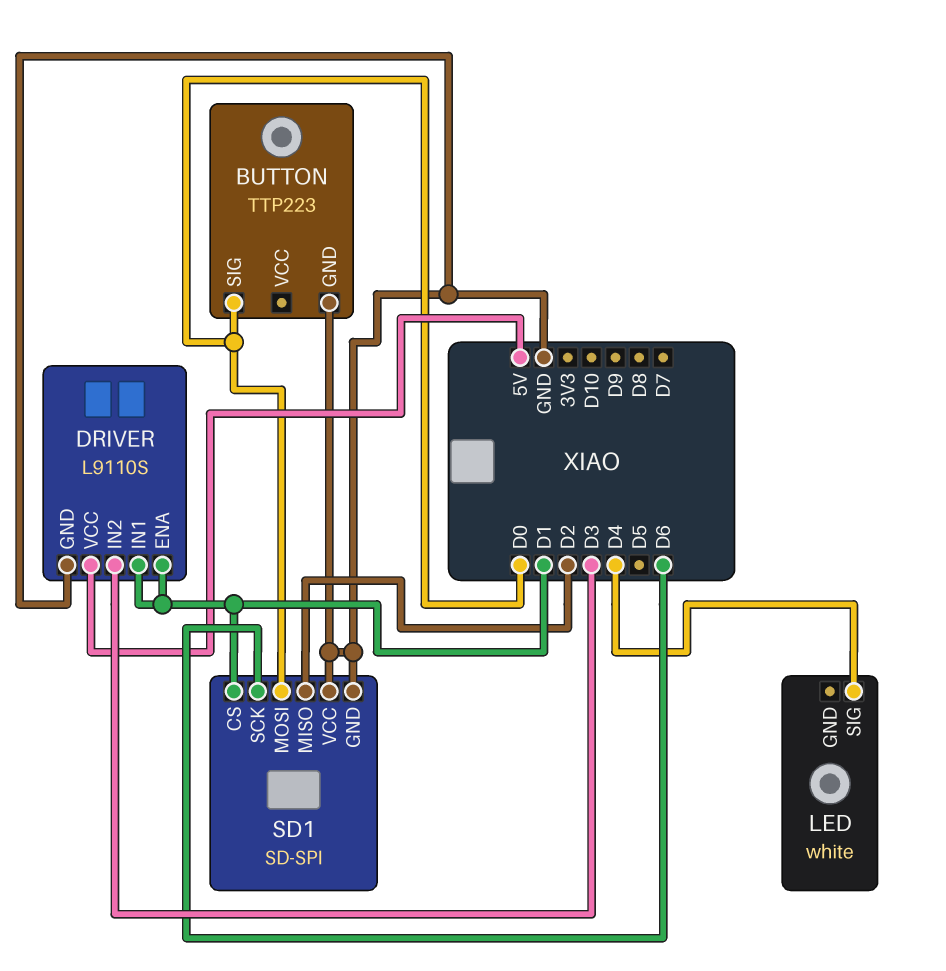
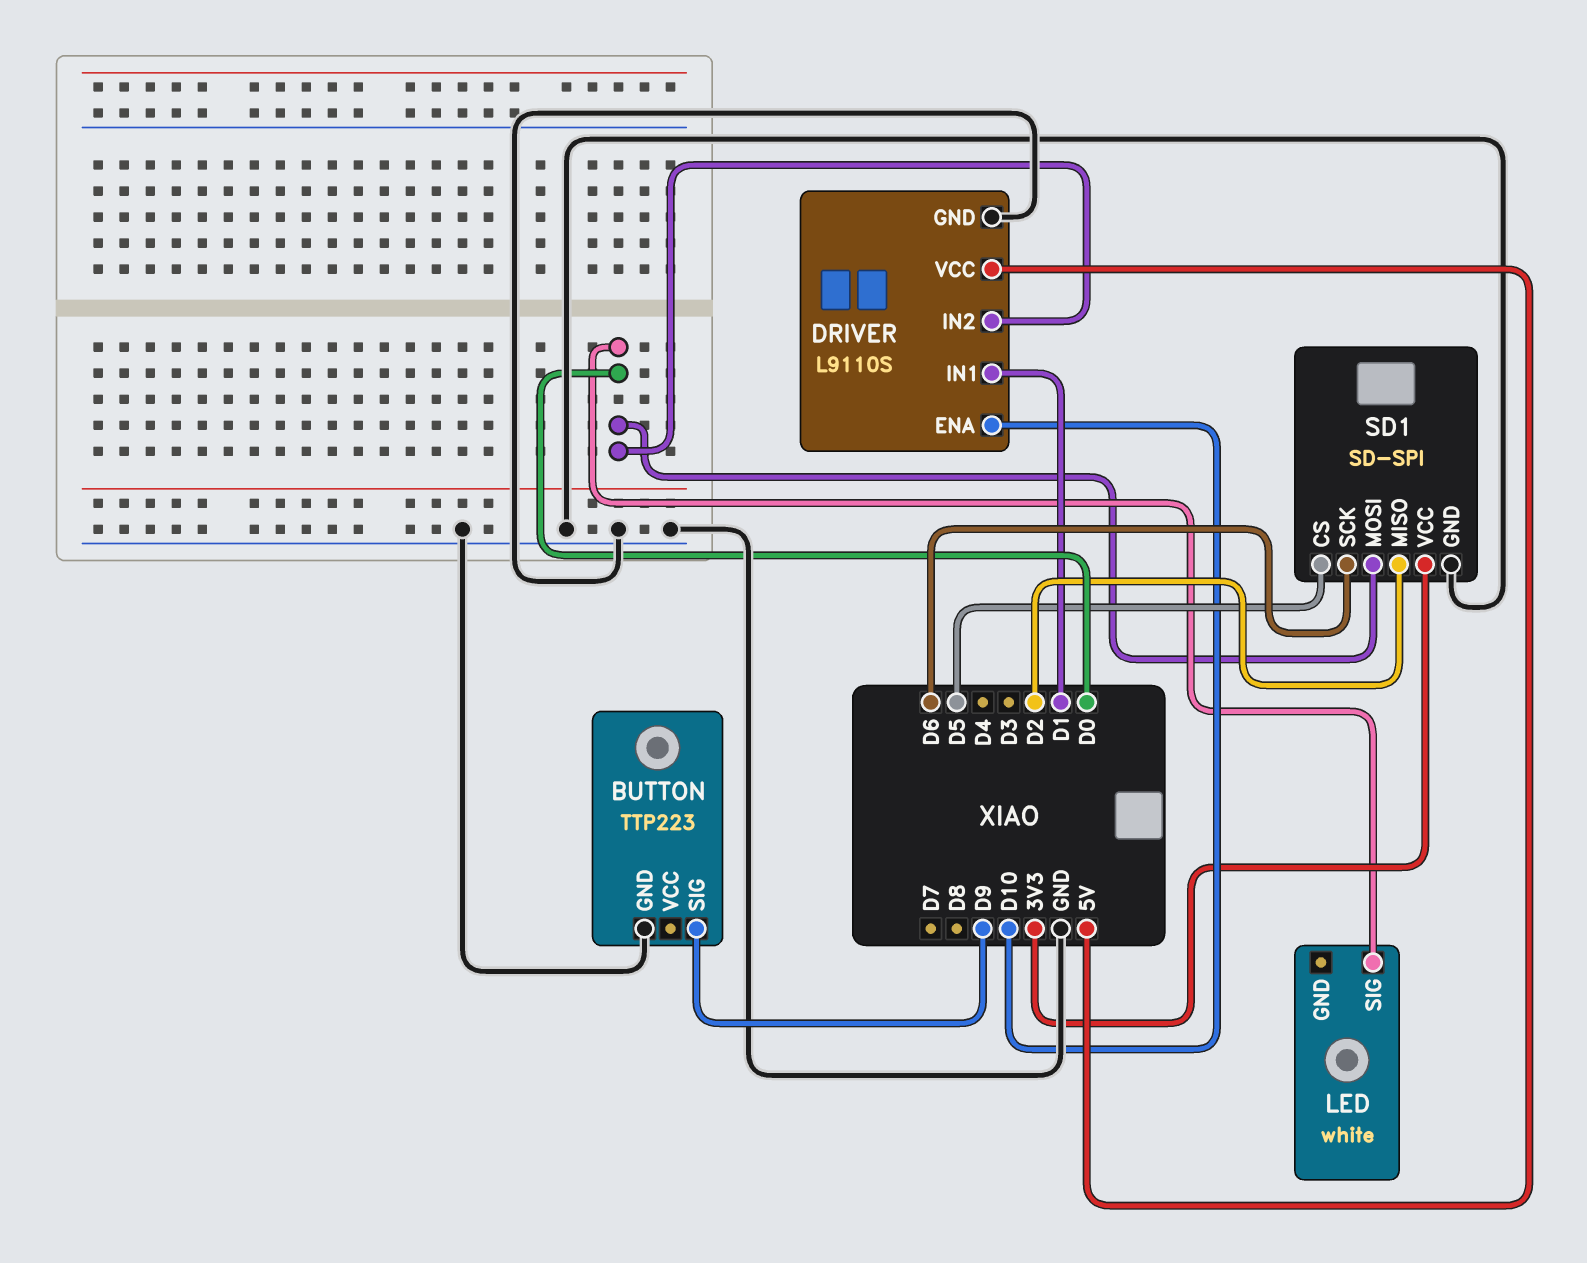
BUTTON pin SIG: D0 -> D9
DRIVER pin ENA: D1 -> D10
DRIVER pin IN2: D3 -> D0
LED pin SIG: D4 -> D0
SD1 pin CS: D1 -> D5
SD1 pin VCC: GND -> 3V3

